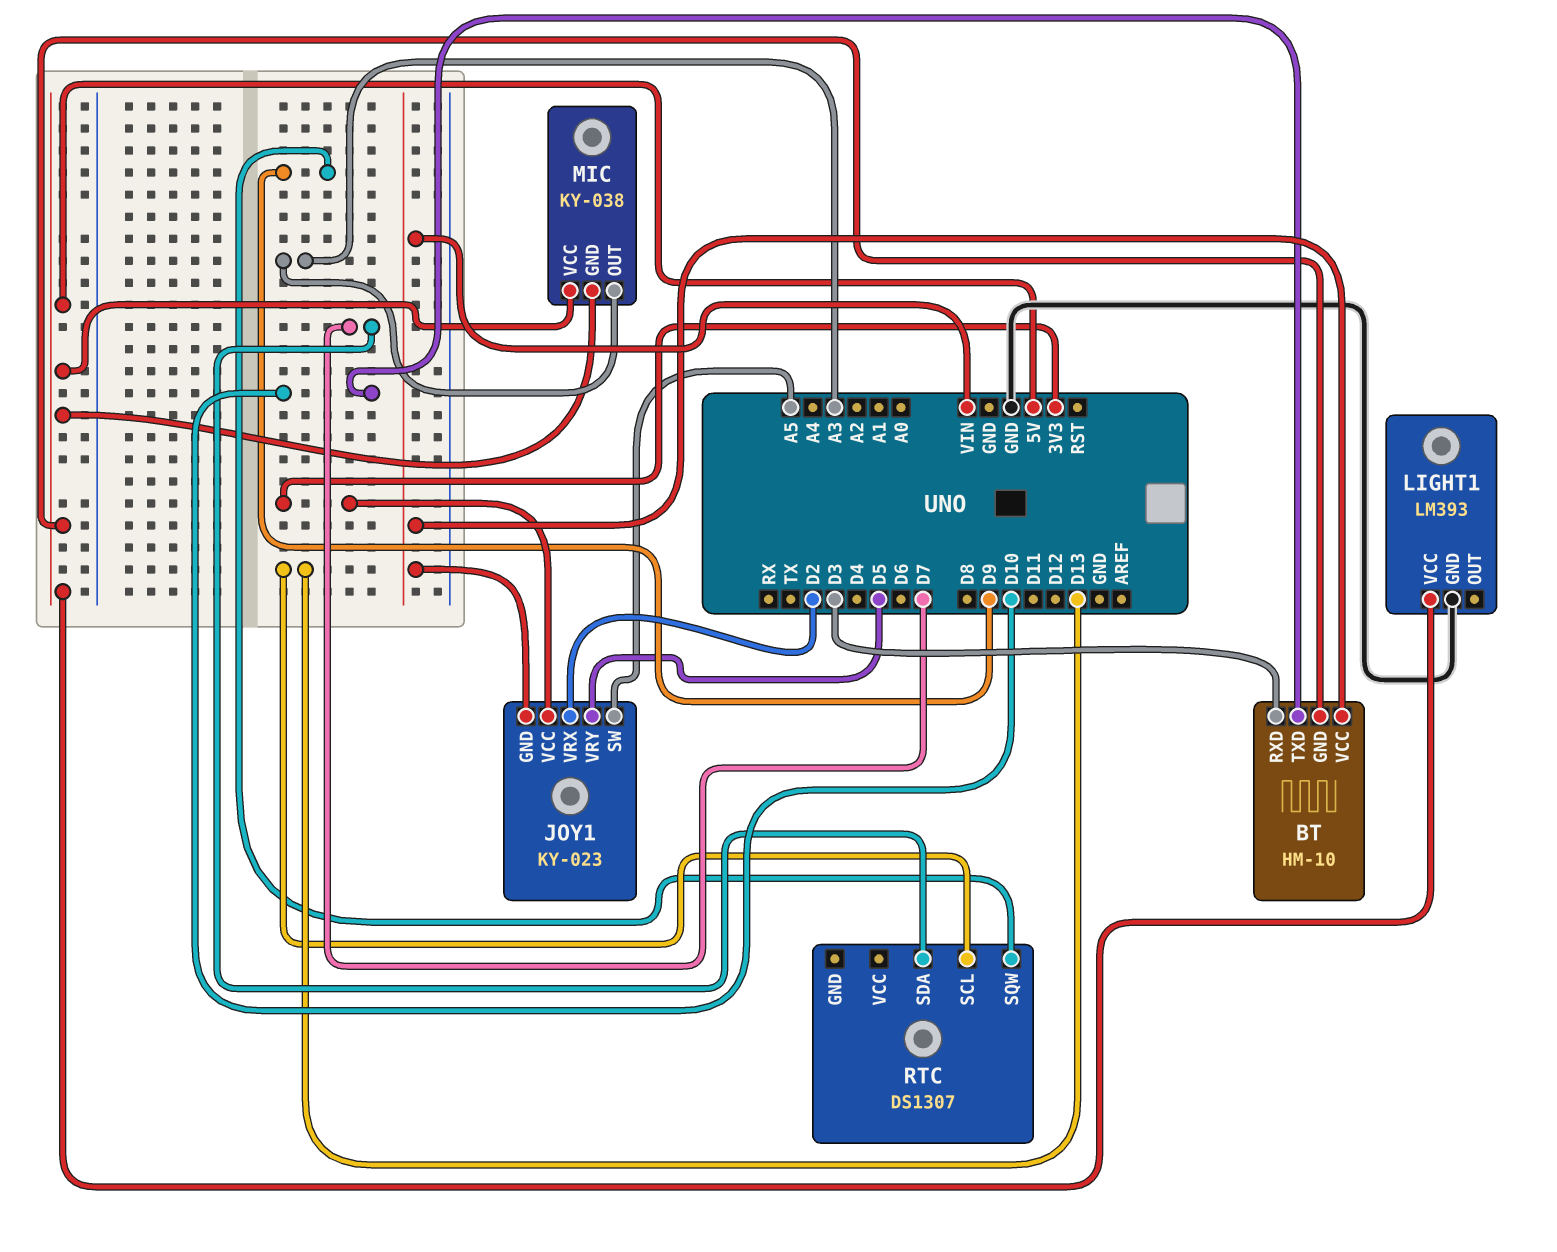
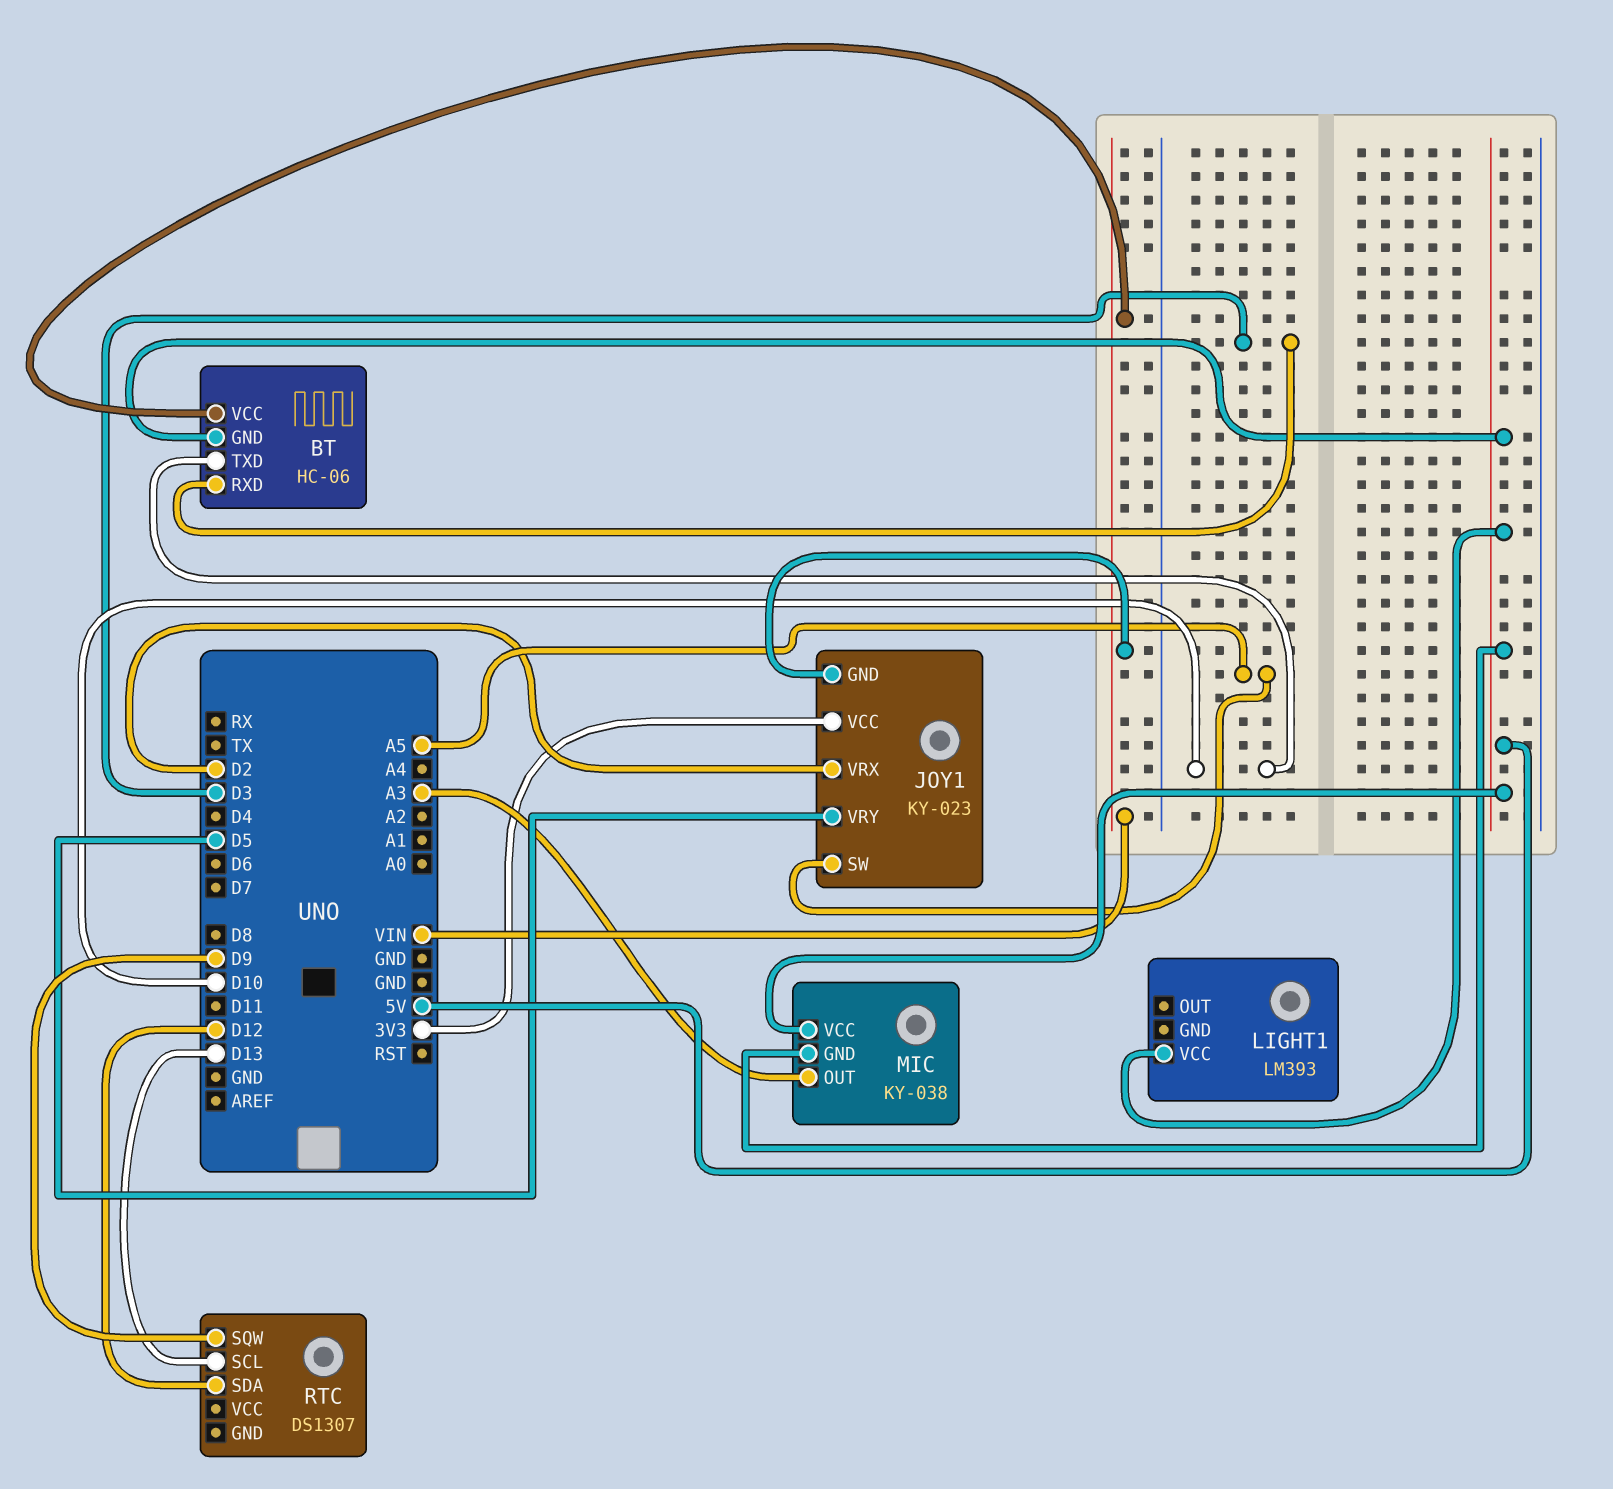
BT: HM-10 -> HC-06
LIGHT1 pin GND: GND -> none
RTC pin SDA: D7 -> D12

